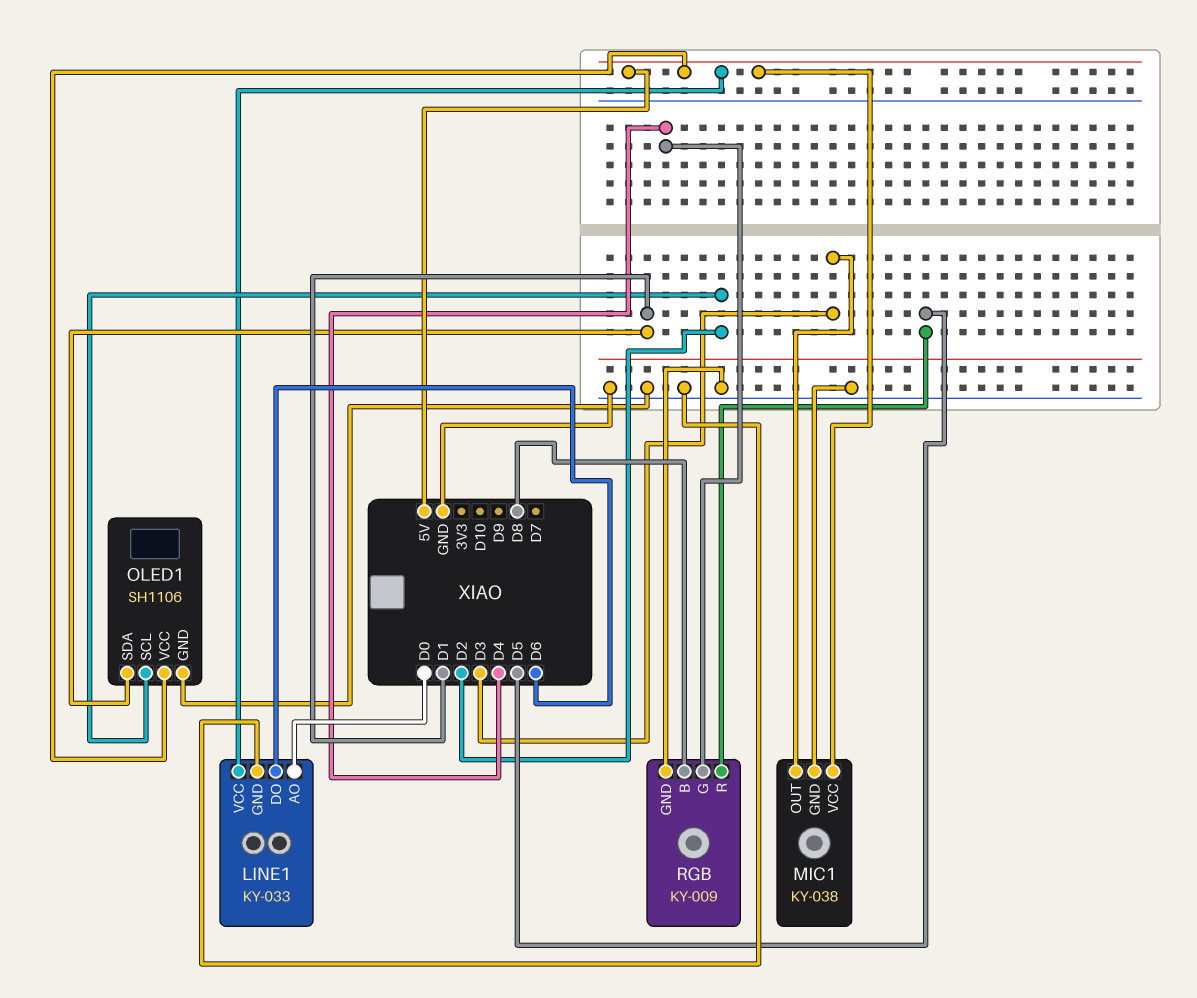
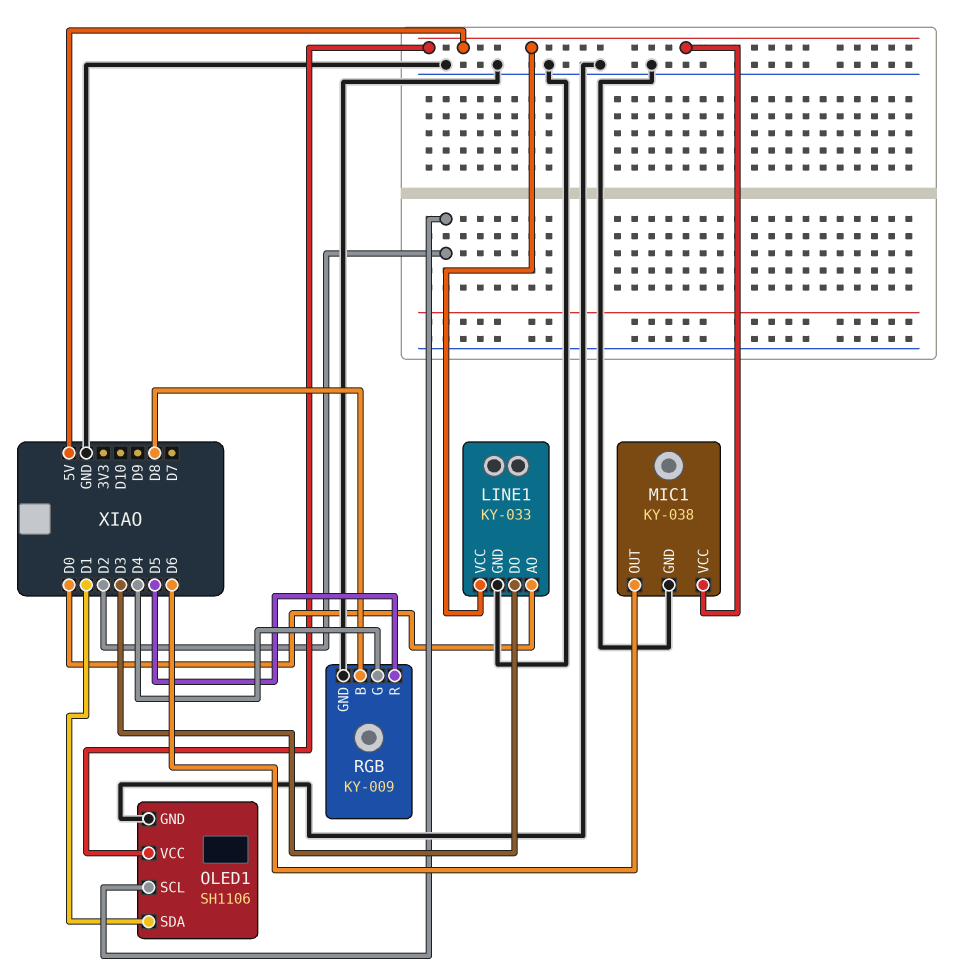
LINE1 pin DO: D6 -> D3
MIC1 pin OUT: D3 -> D6

